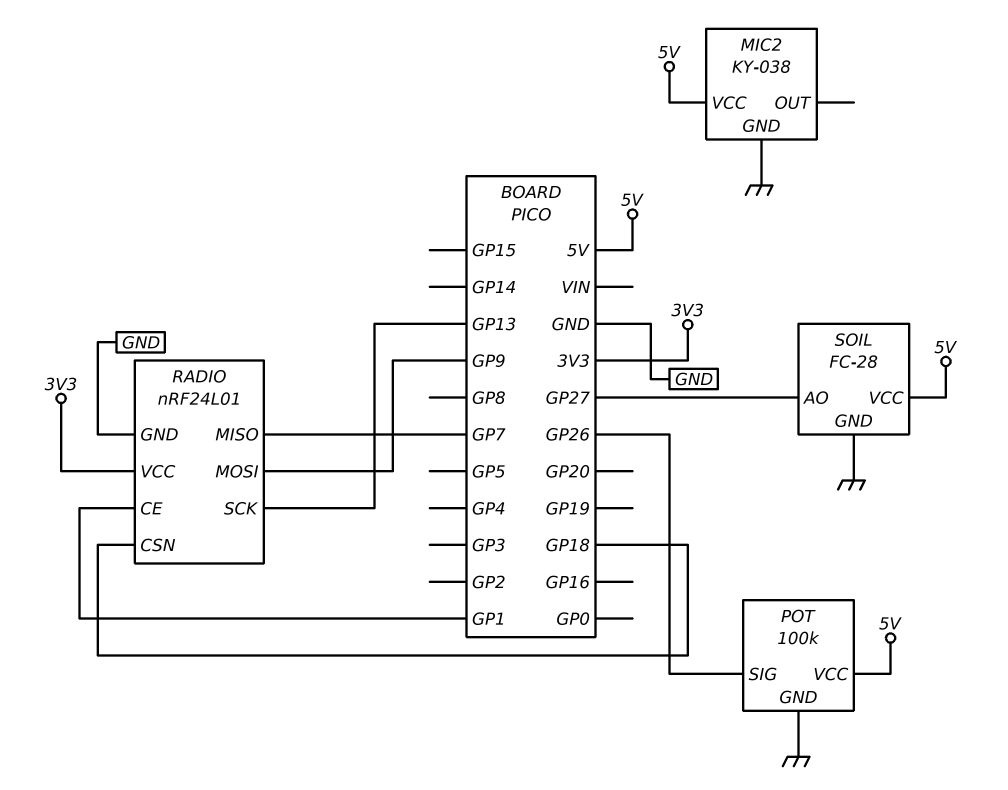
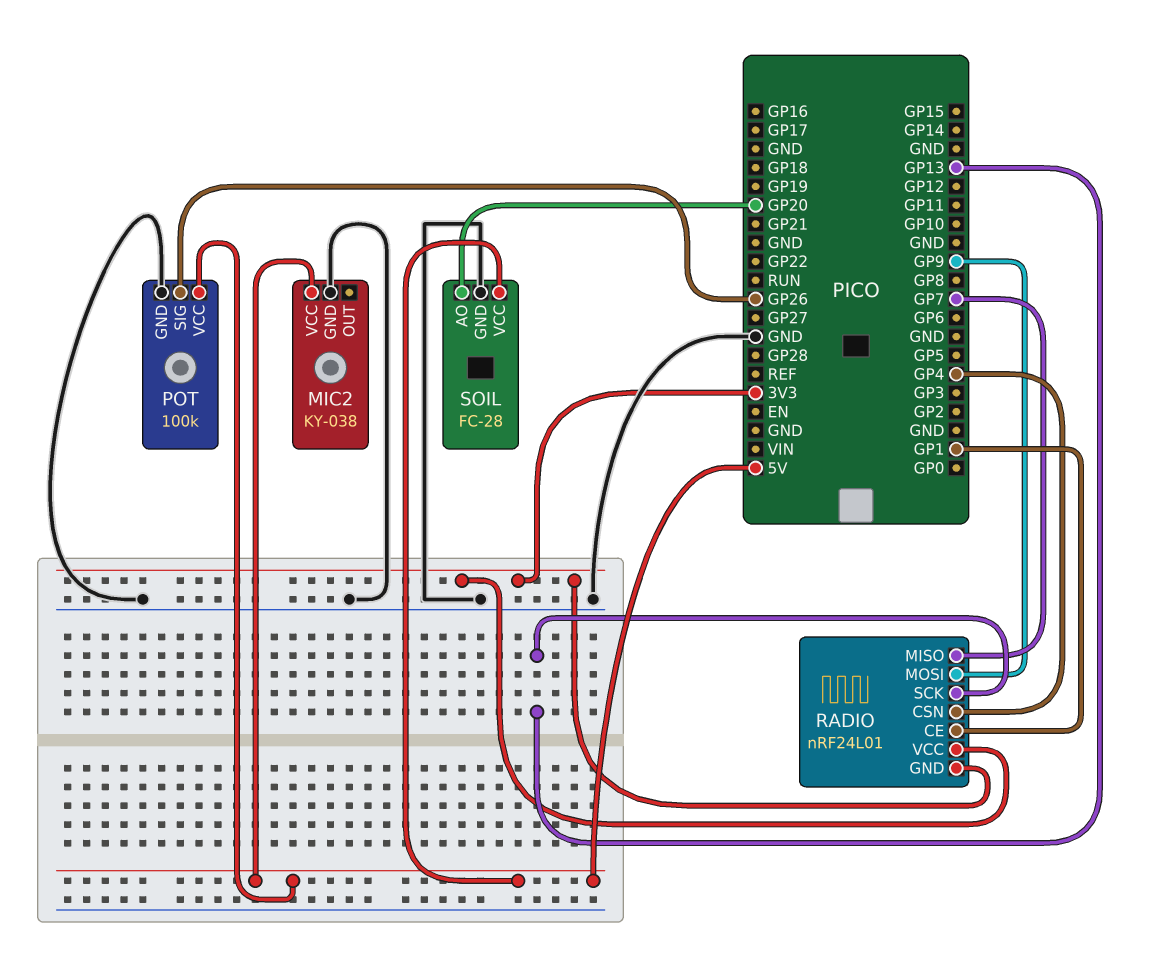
RADIO pin CSN: GP18 -> GP4
RADIO pin GND: GND -> 3V3
SOIL pin AO: GP27 -> GP20

